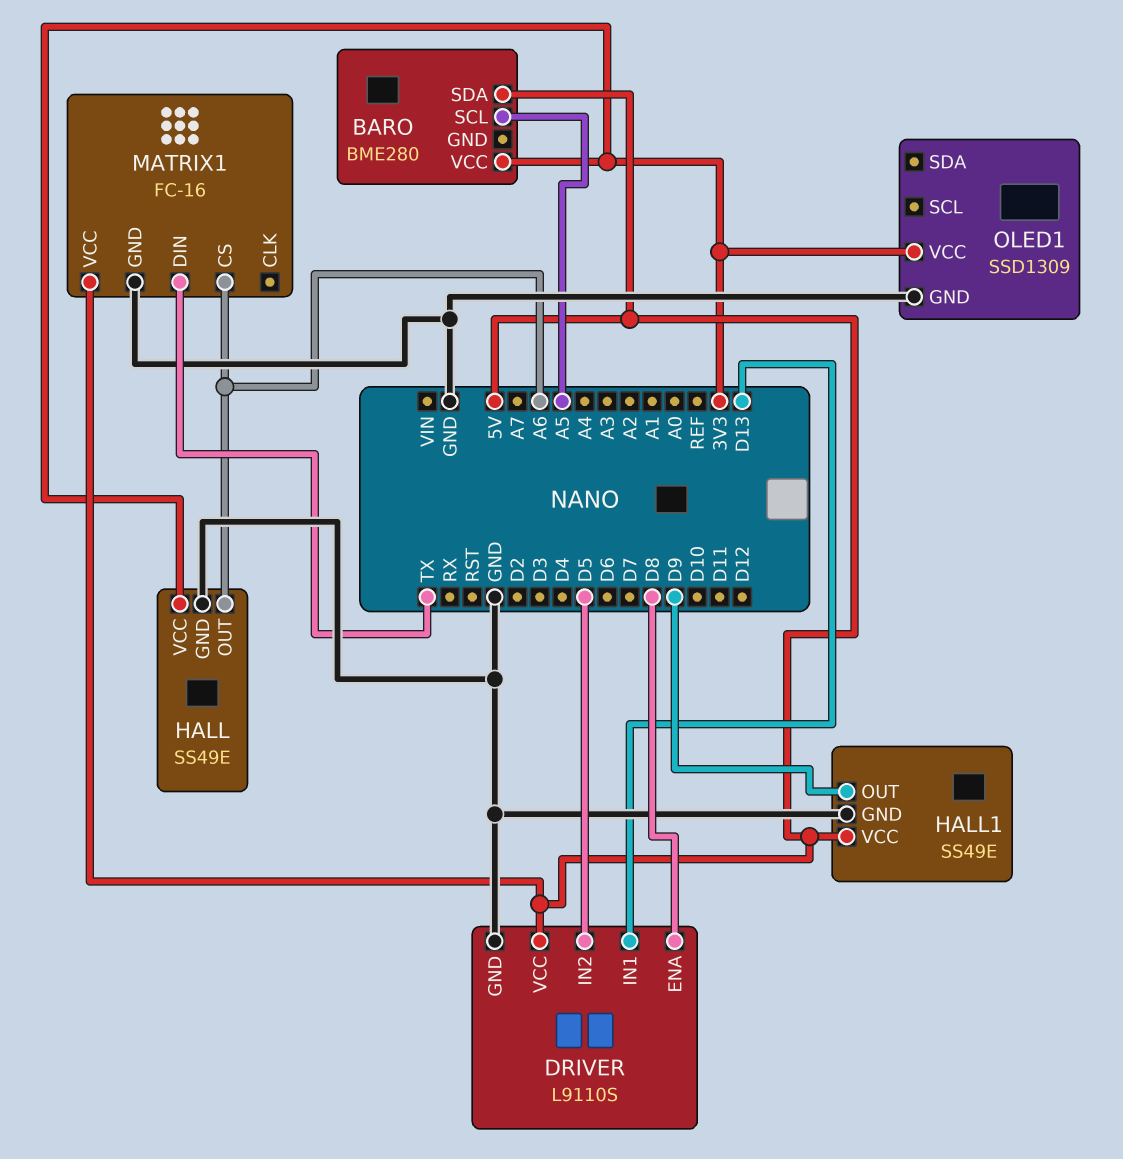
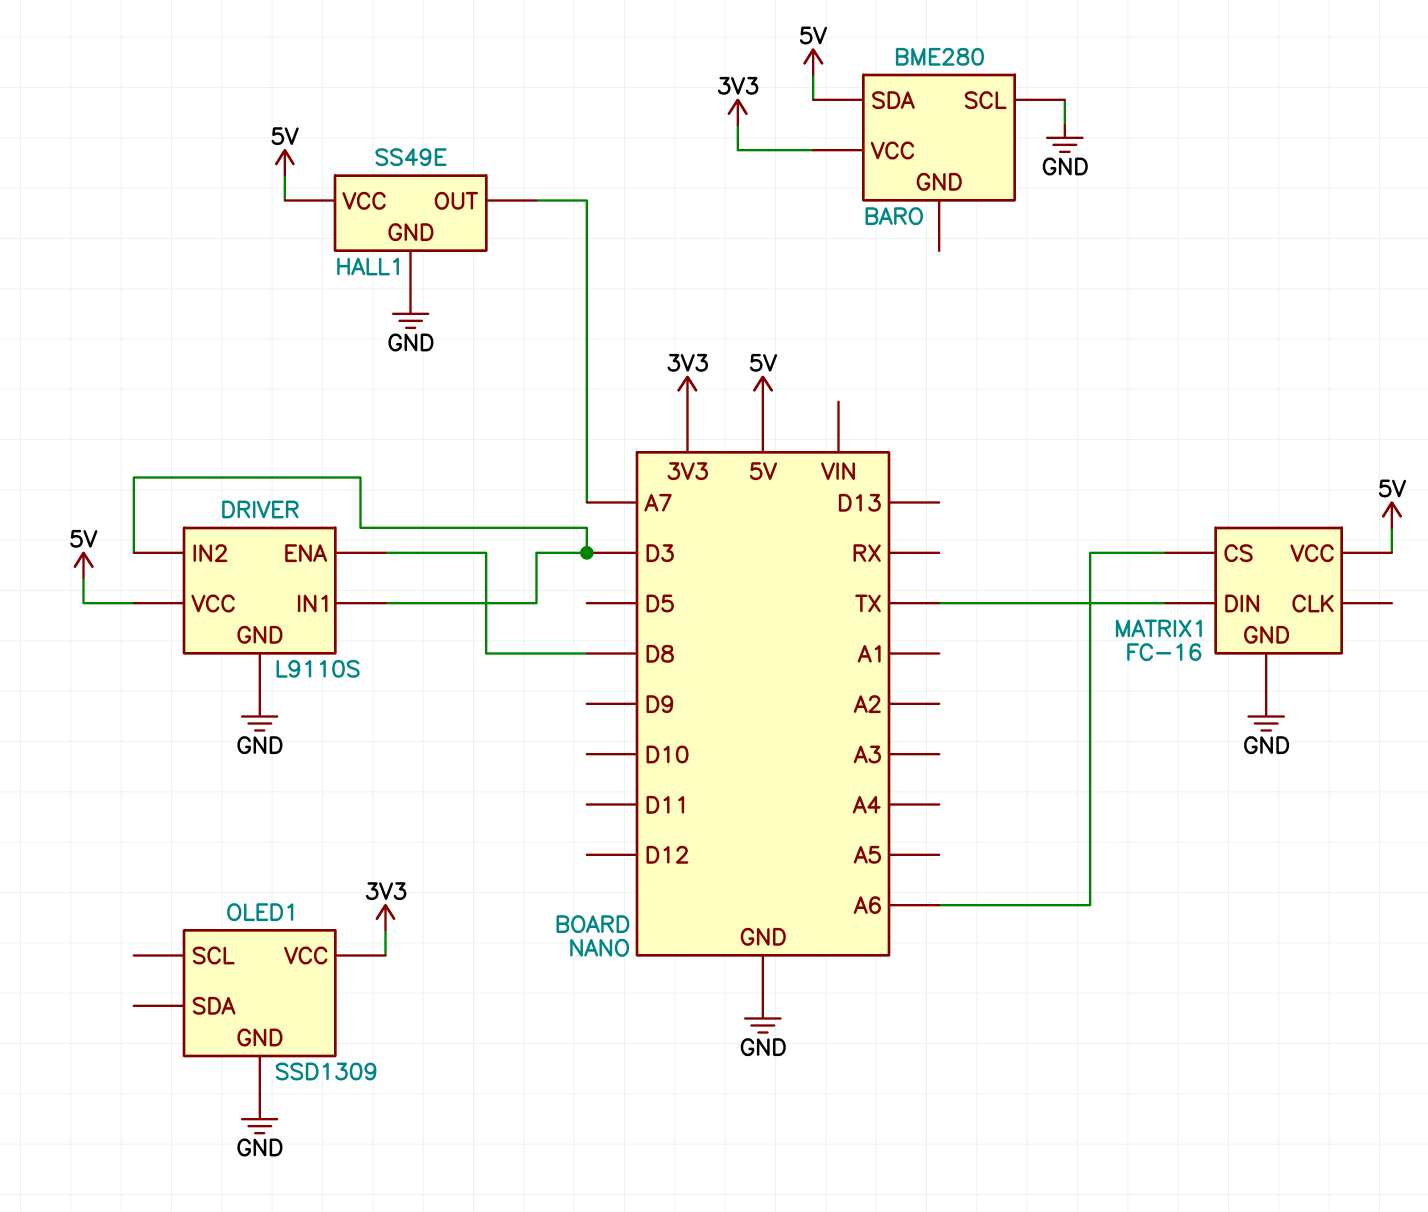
BARO pin SCL: A5 -> GND
DRIVER pin IN1: D13 -> D3
DRIVER pin IN2: D5 -> D3
HALL: SS49E -> none
HALL pin GND: GND -> none
HALL pin OUT: A6 -> none
HALL pin VCC: 3V3 -> none
HALL1 pin OUT: D9 -> A7

